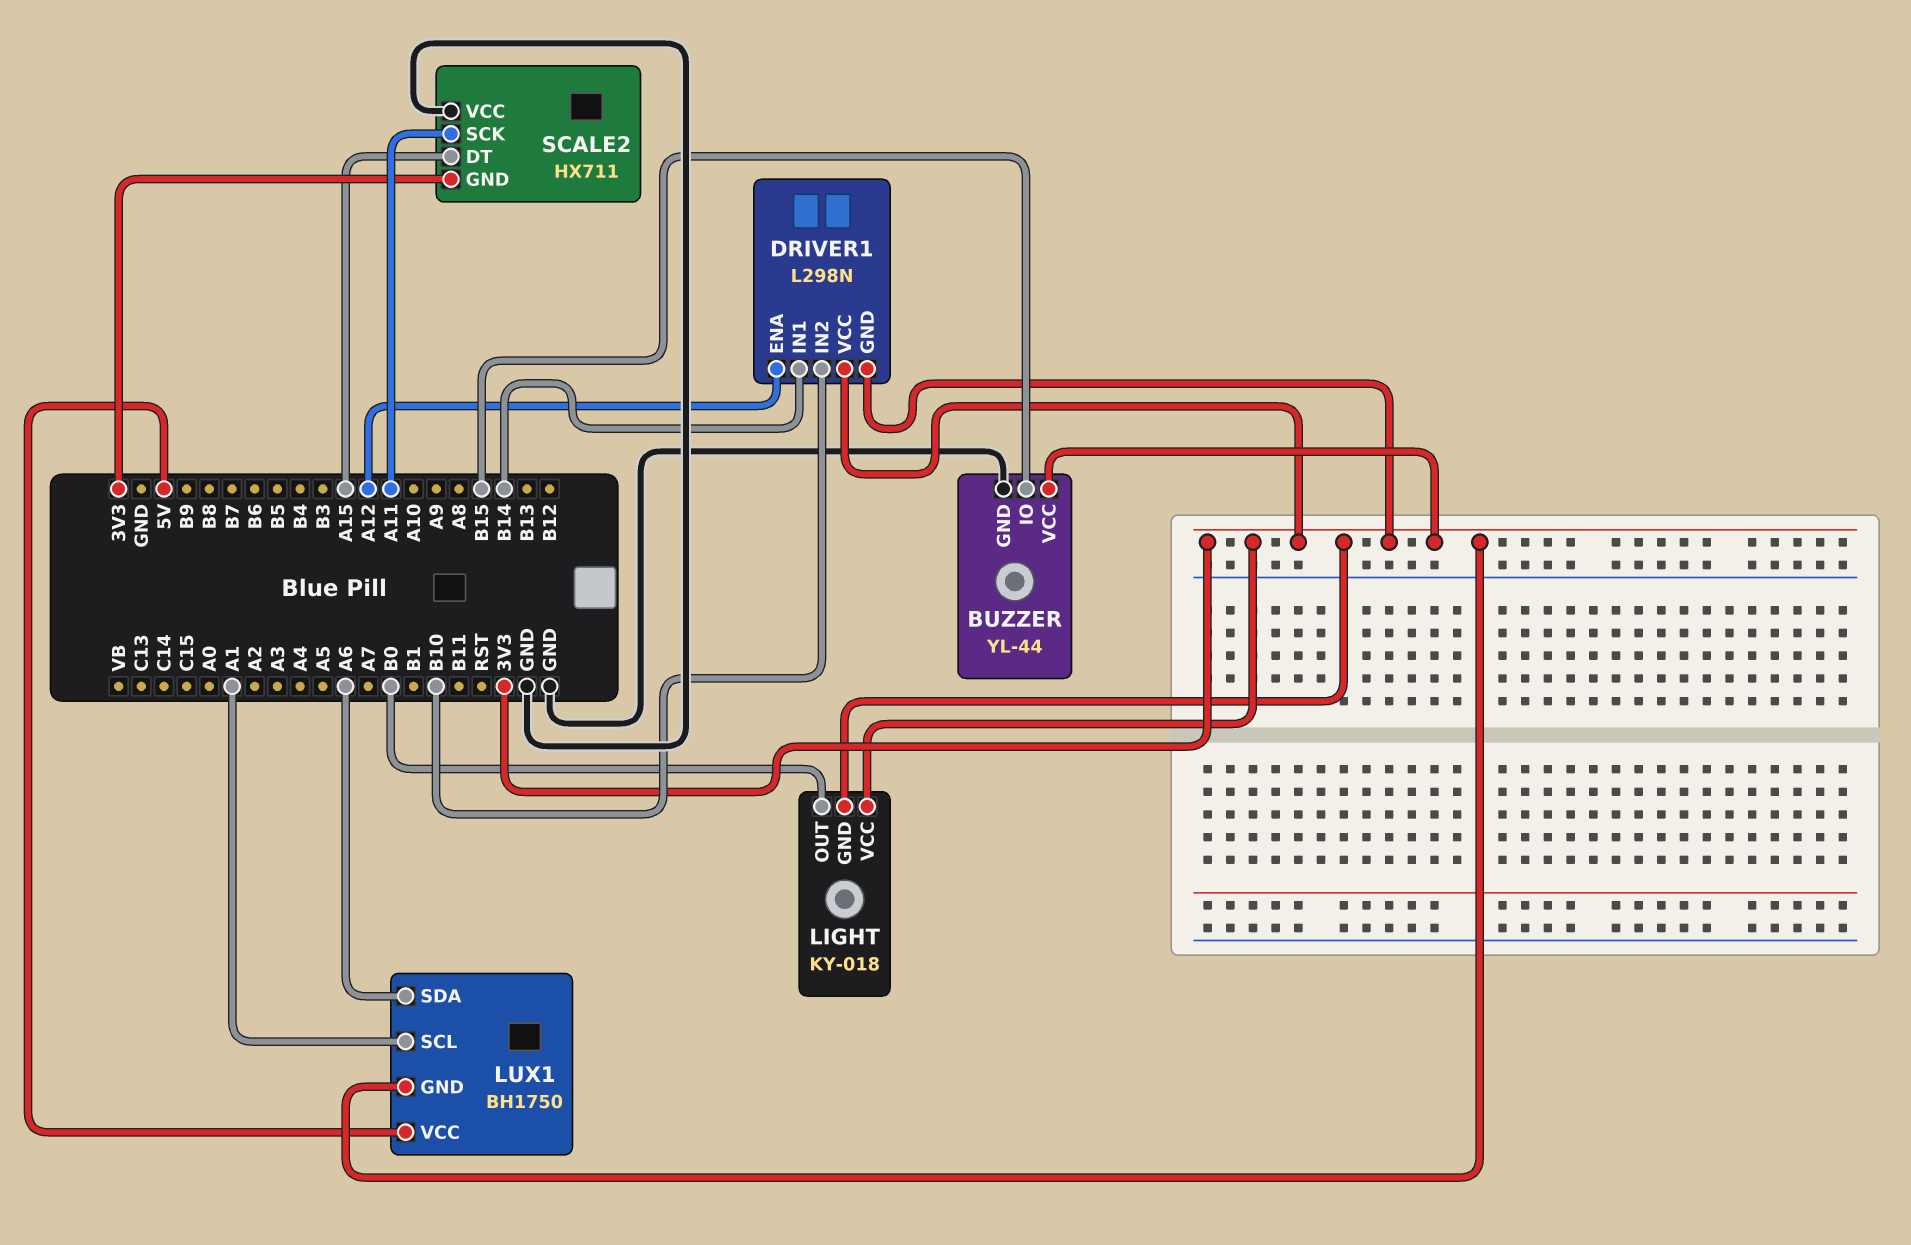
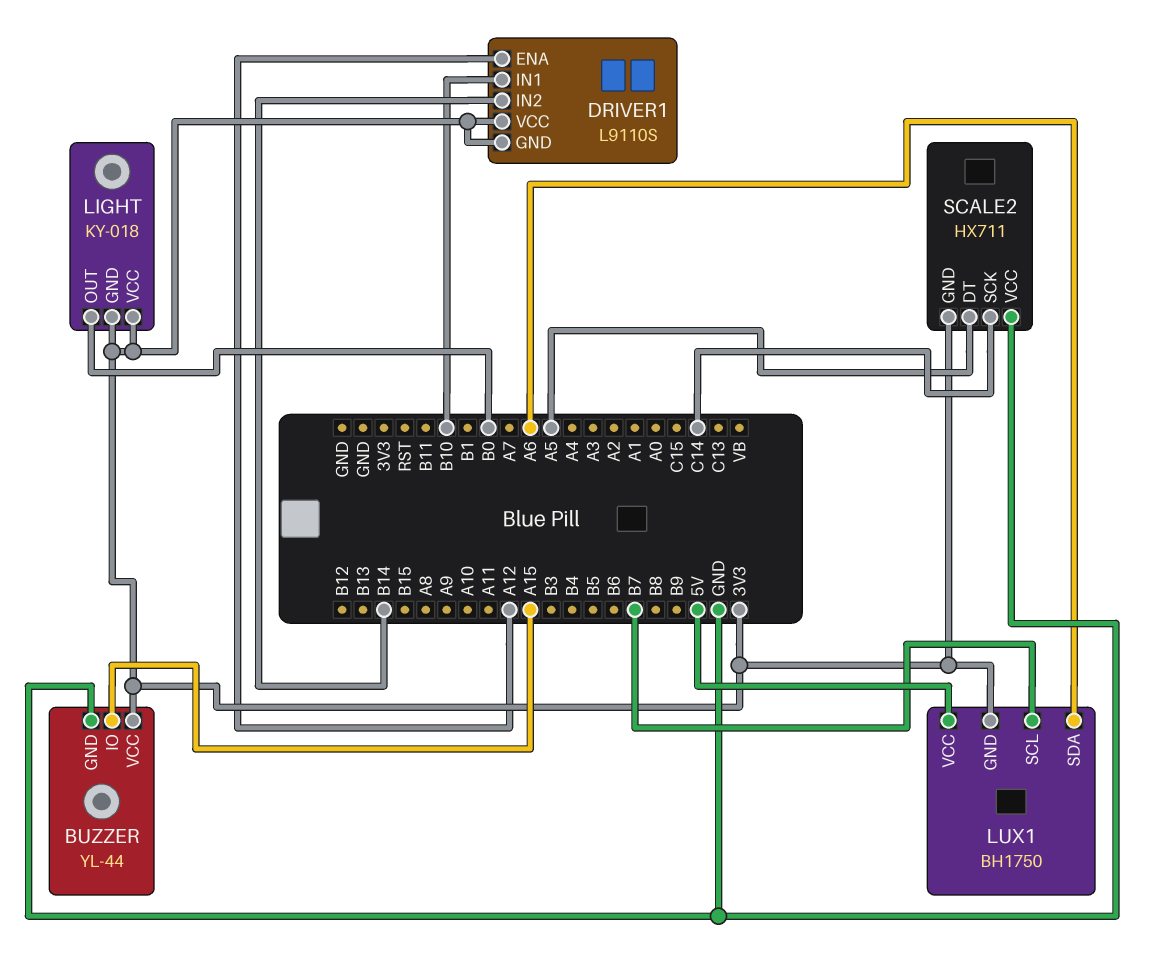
BUZZER pin IO: B15 -> A15
DRIVER1: L298N -> L9110S
DRIVER1 pin IN1: B14 -> B10
DRIVER1 pin IN2: B10 -> B14
LUX1 pin SCL: A1 -> B7
SCALE2 pin DT: A15 -> A5
SCALE2 pin SCK: A11 -> C14

